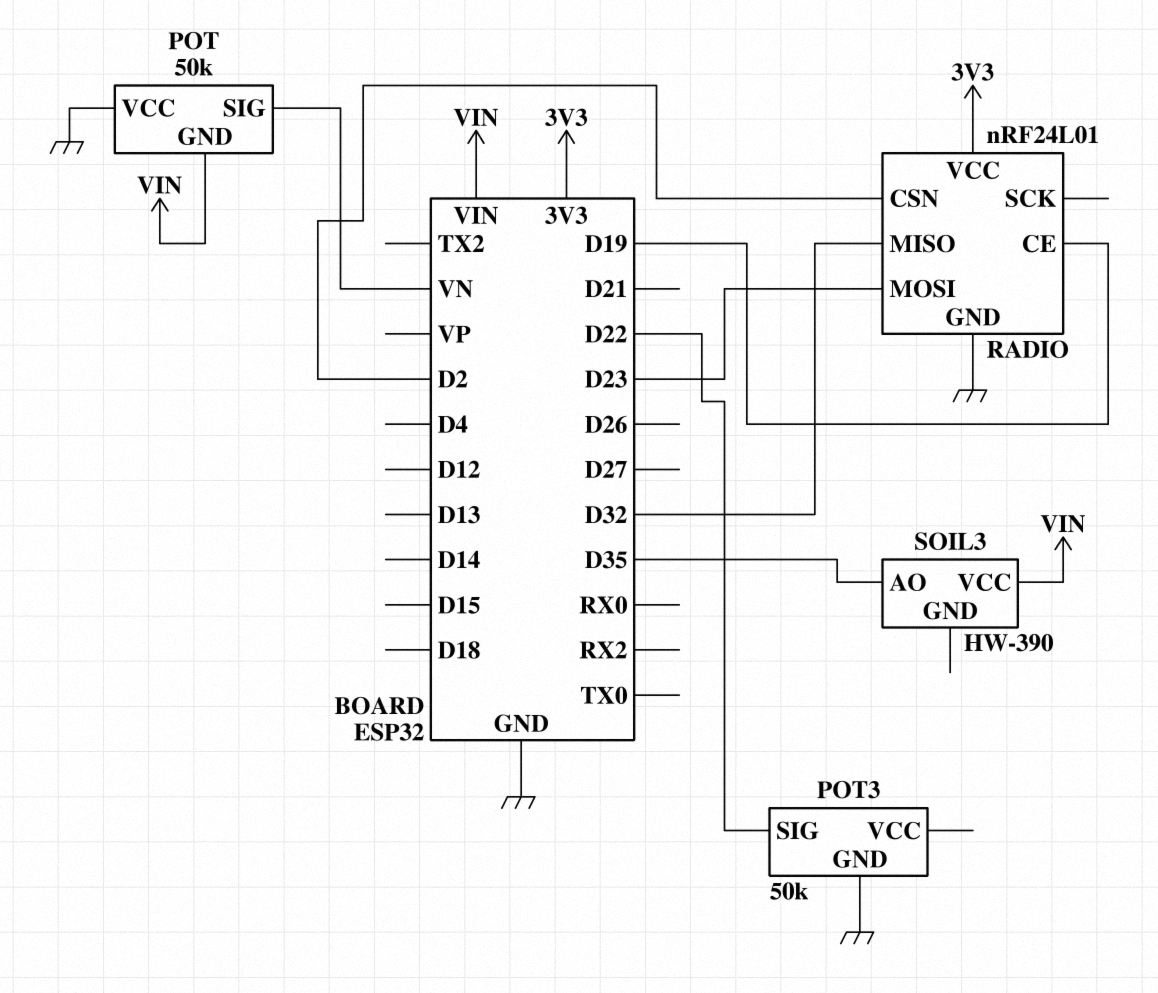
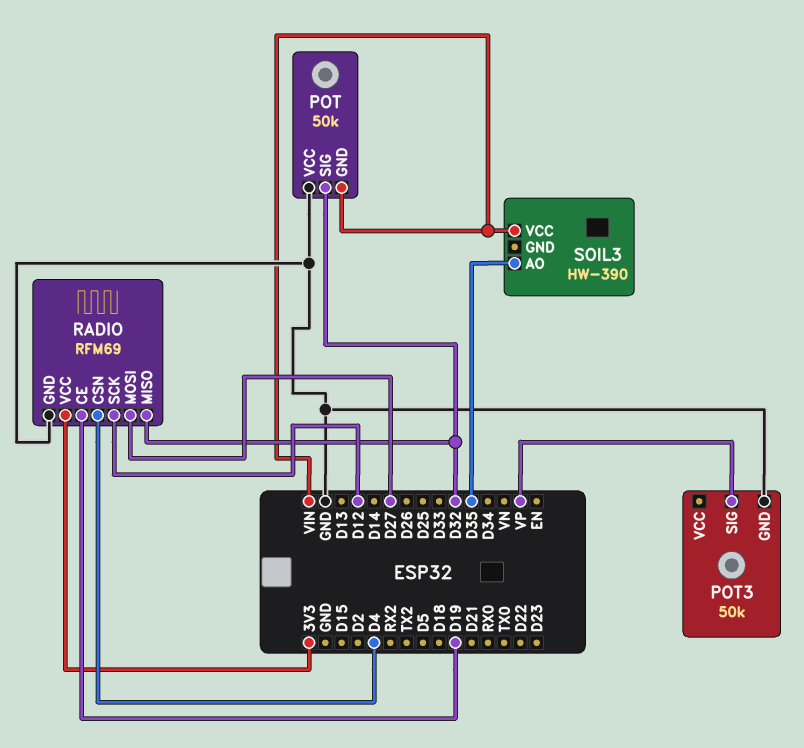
POT pin SIG: VN -> D32
POT3 pin SIG: D22 -> VP
RADIO: nRF24L01 -> RFM69
RADIO pin CSN: D2 -> D4
RADIO pin MOSI: D23 -> D27
RADIO pin SCK: none -> D12

